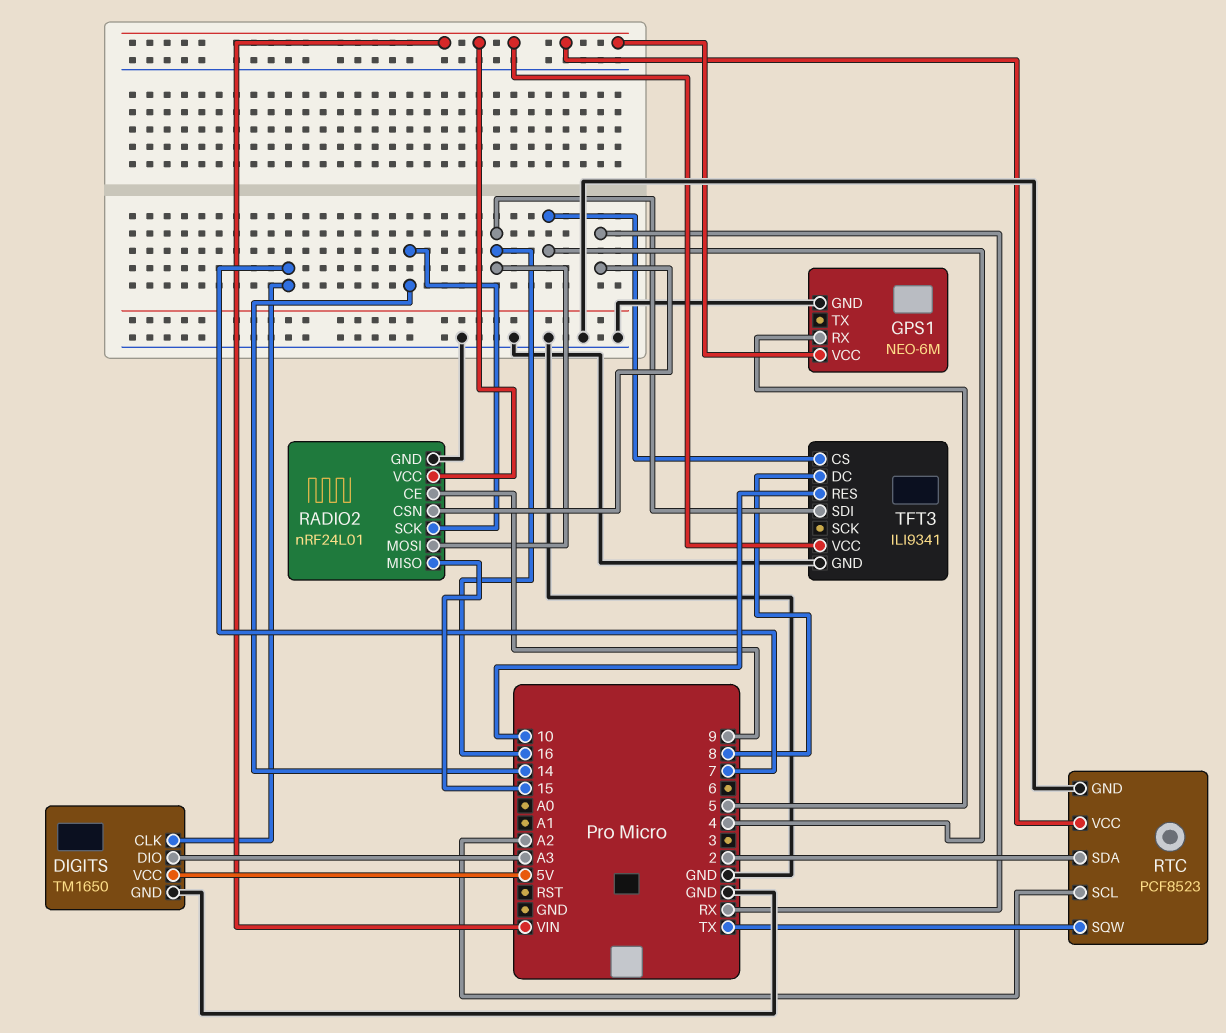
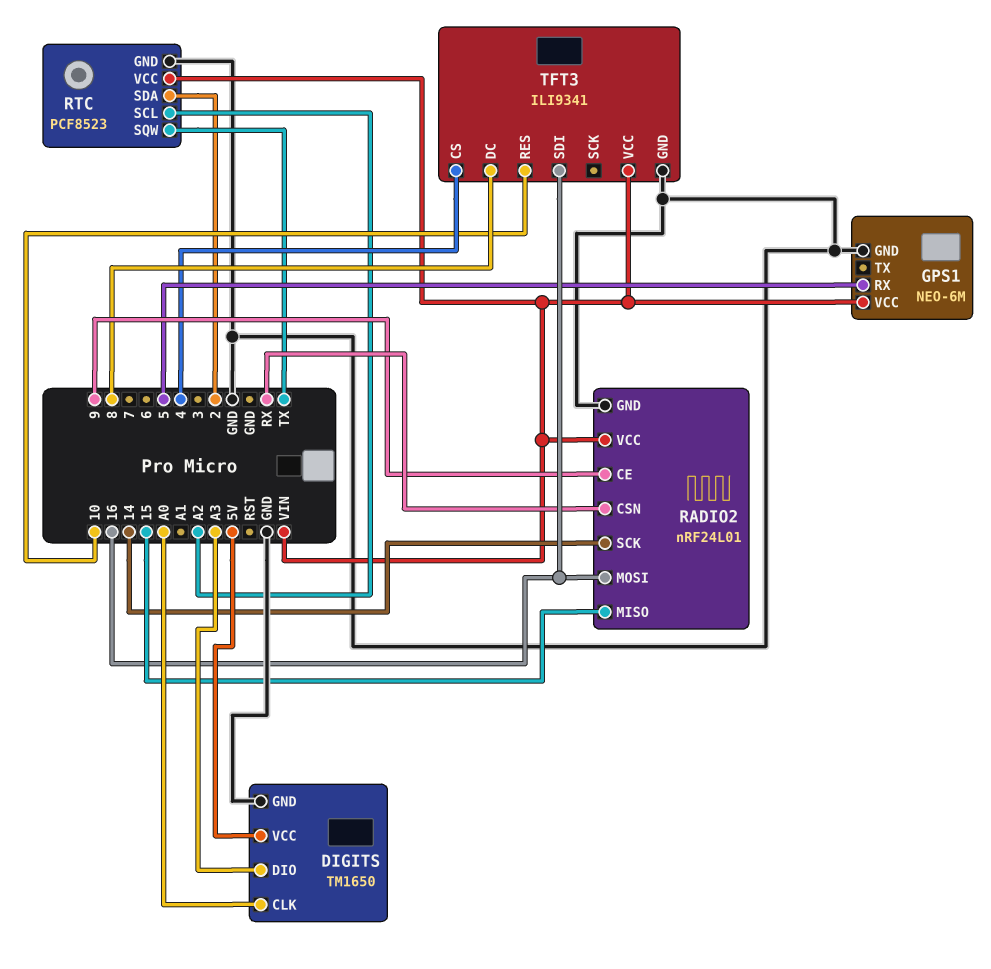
DIGITS pin CLK: 7 -> A0

